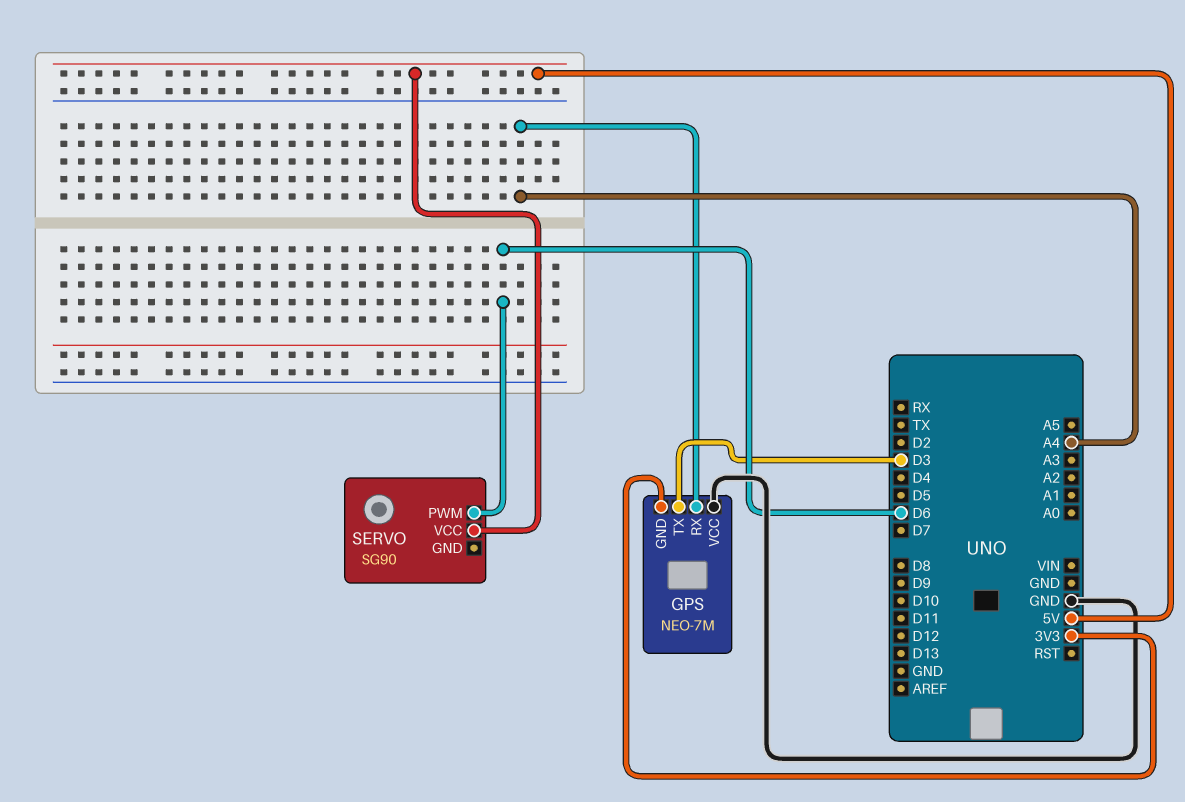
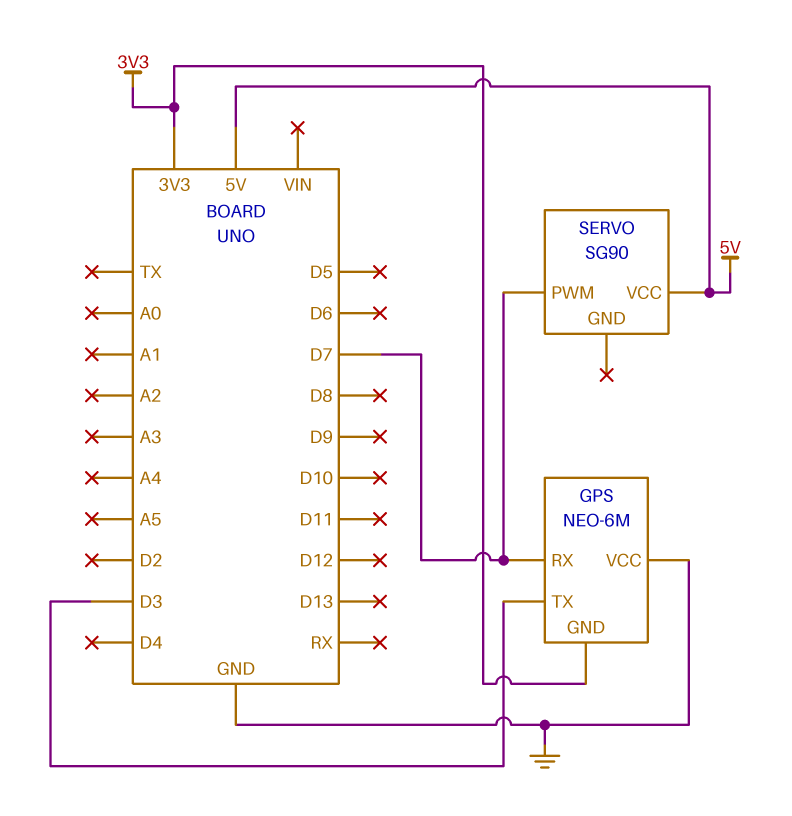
GPS: NEO-7M -> NEO-6M
GPS pin RX: A4 -> D7
SERVO pin PWM: D6 -> D7

